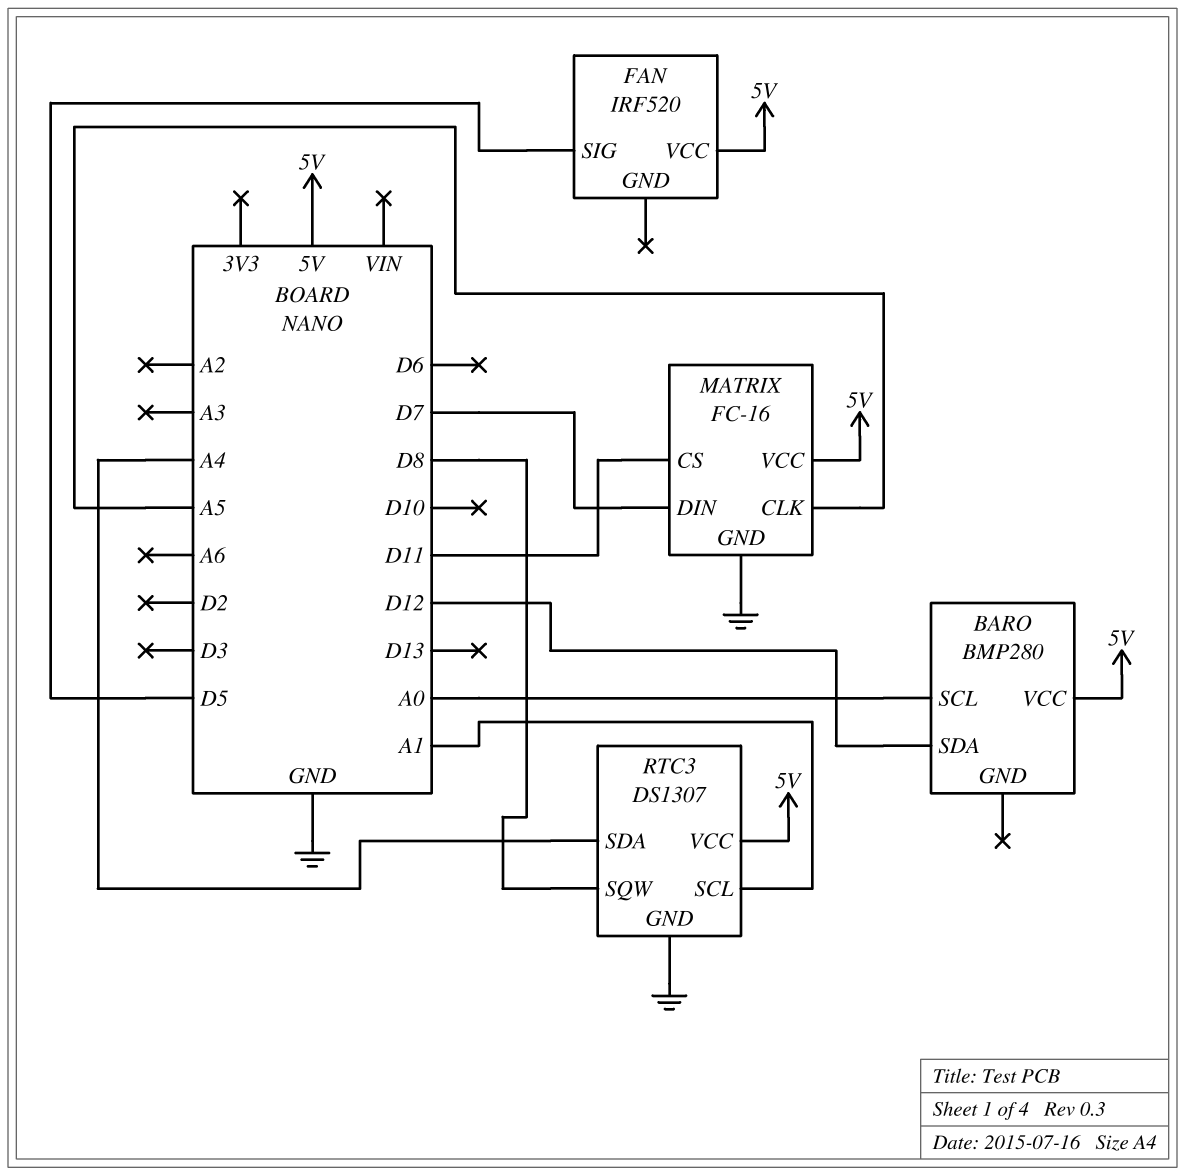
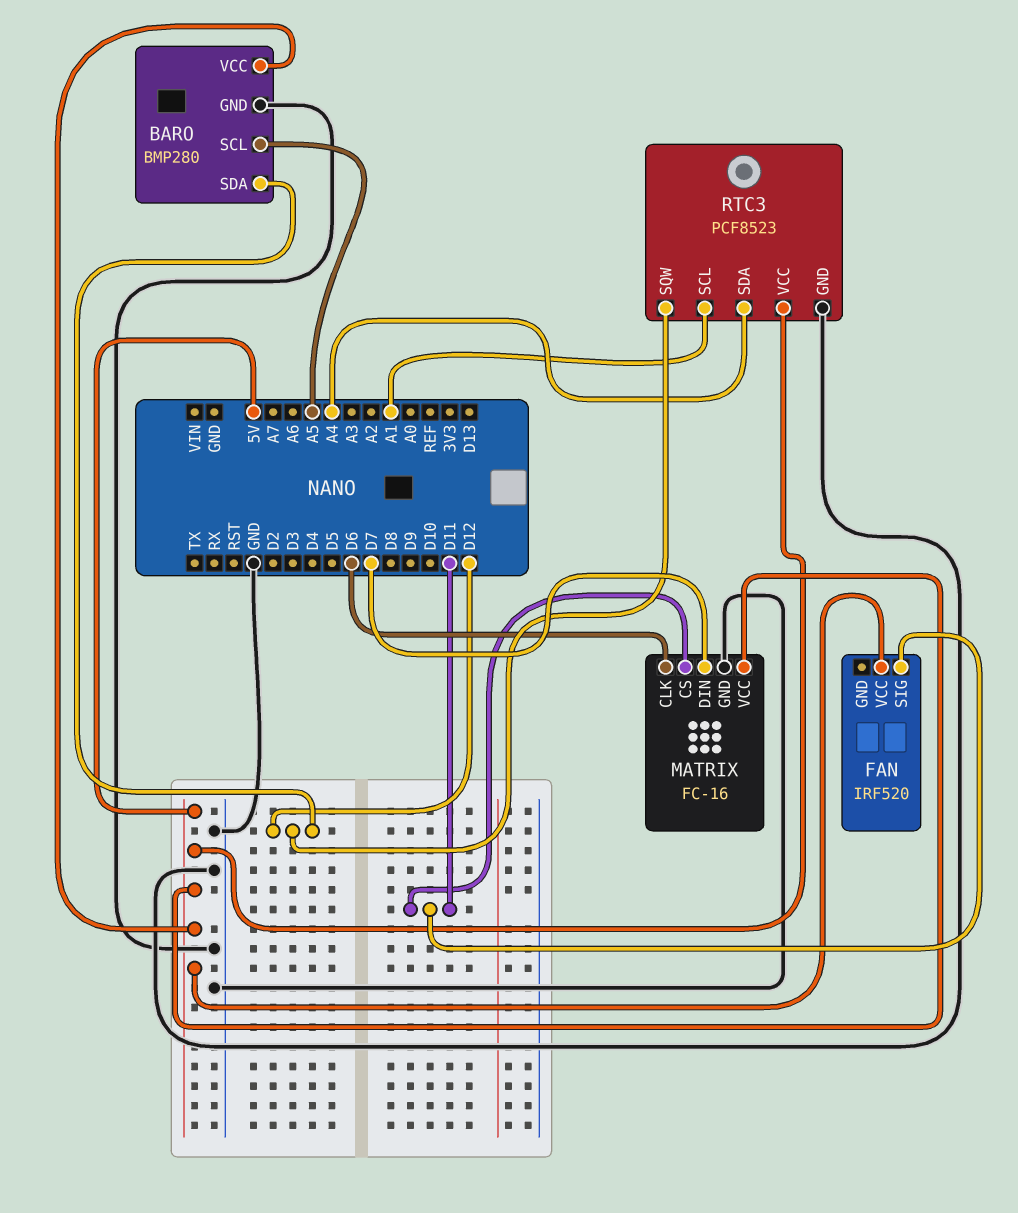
BARO pin GND: none -> GND
BARO pin SCL: A0 -> A5
FAN pin SIG: D5 -> D11
MATRIX pin CLK: A5 -> D6
RTC3: DS1307 -> PCF8523
RTC3 pin SQW: D8 -> D12

